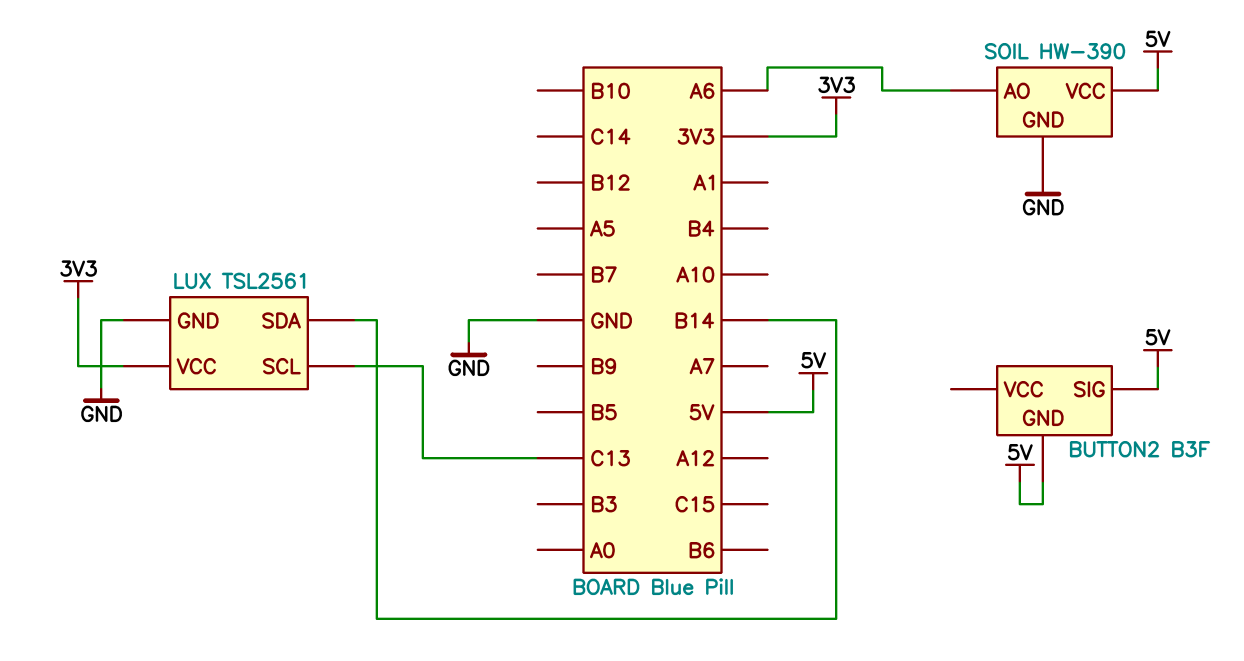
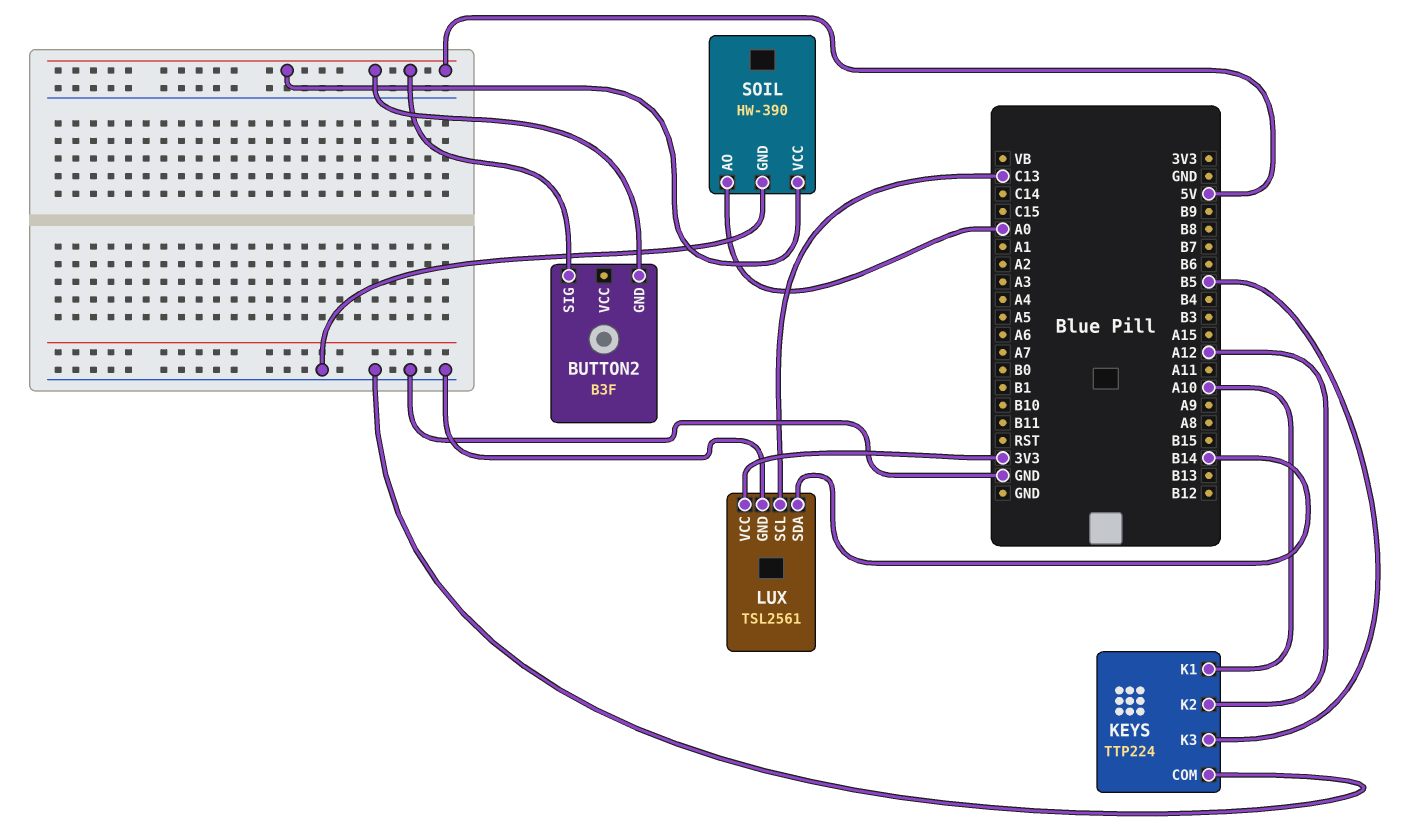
KEYS: none -> TTP224
KEYS pin COM: none -> GND
KEYS pin K1: none -> A10
KEYS pin K2: none -> A12
KEYS pin K3: none -> B5
SOIL pin AO: A6 -> A0

